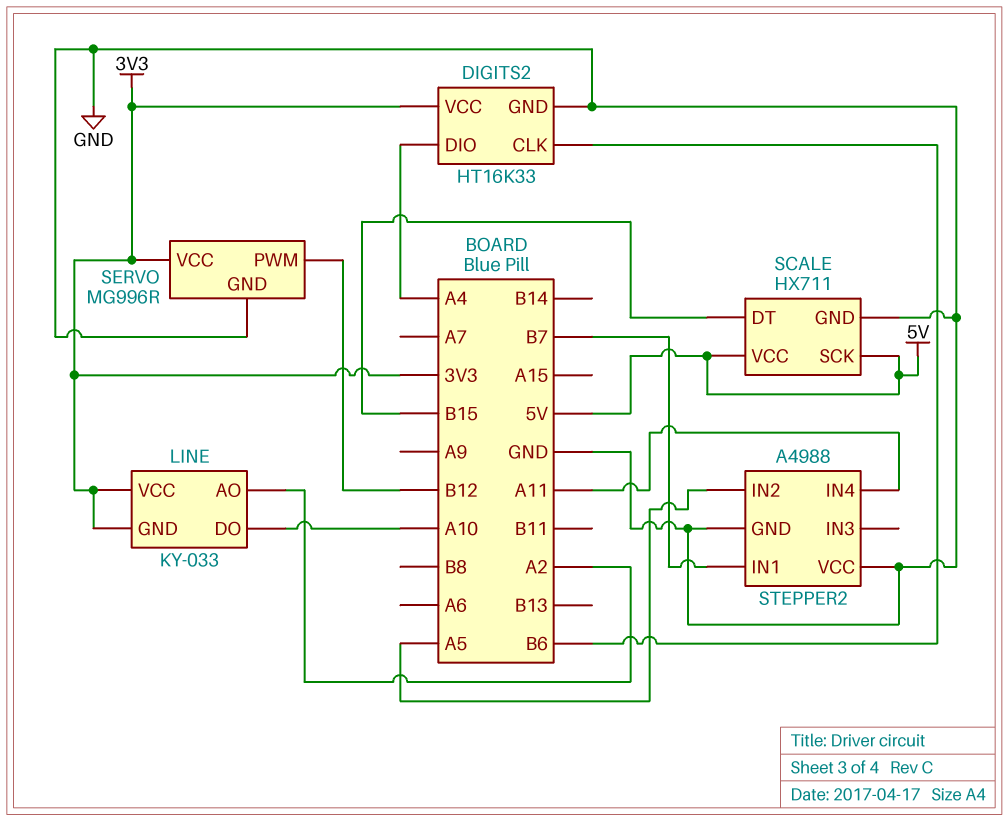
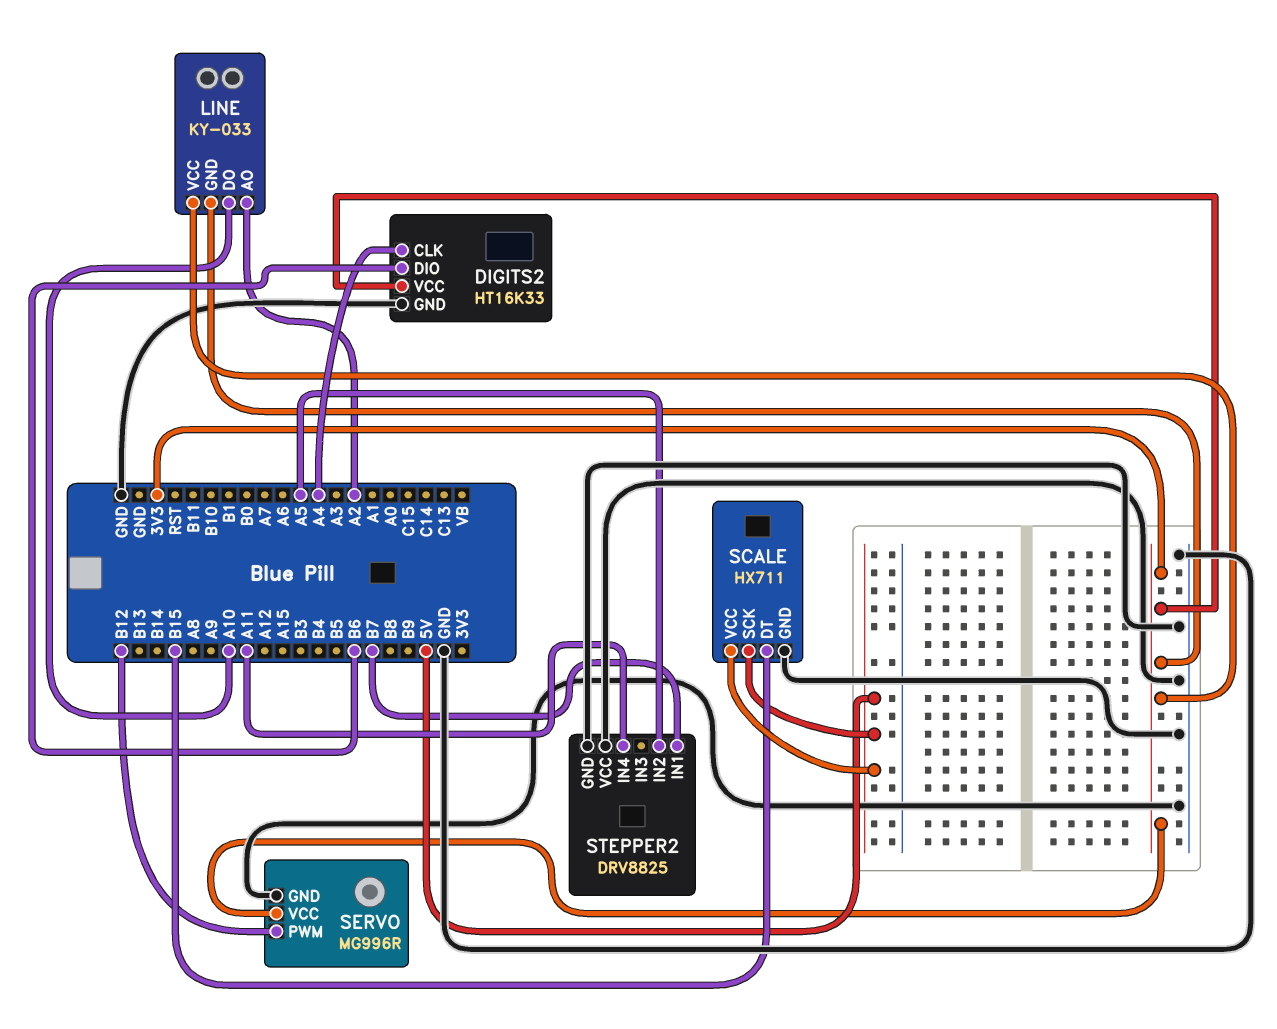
DIGITS2 pin CLK: B6 -> A4
DIGITS2 pin DIO: A4 -> B6
STEPPER2: A4988 -> DRV8825

